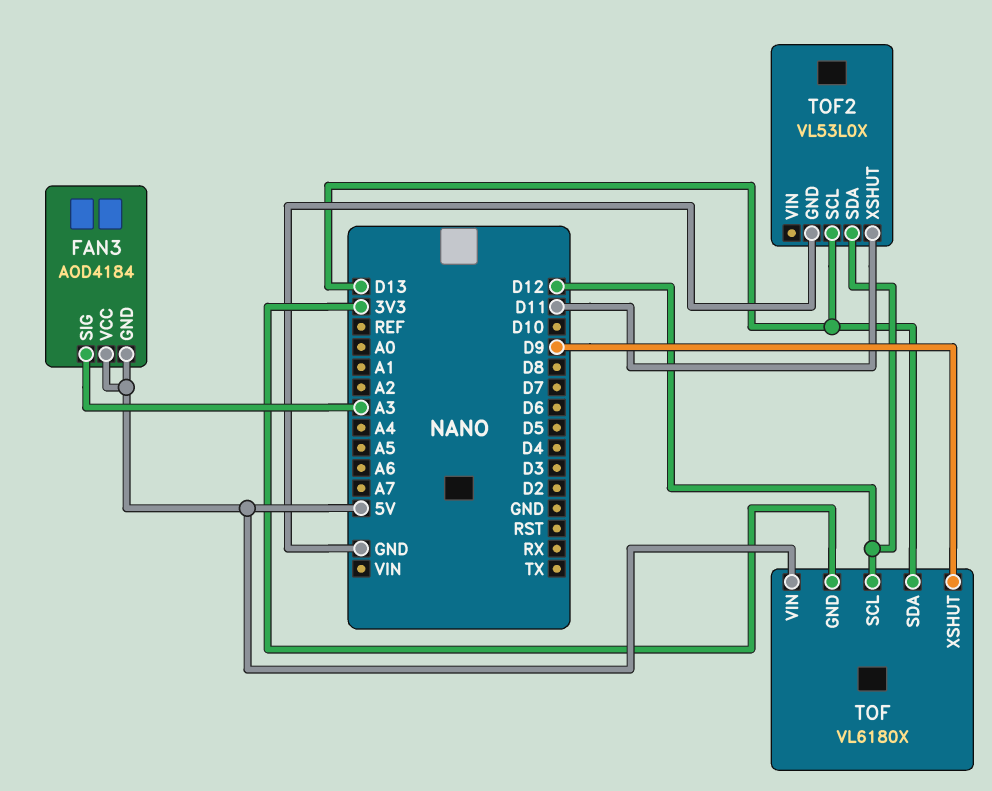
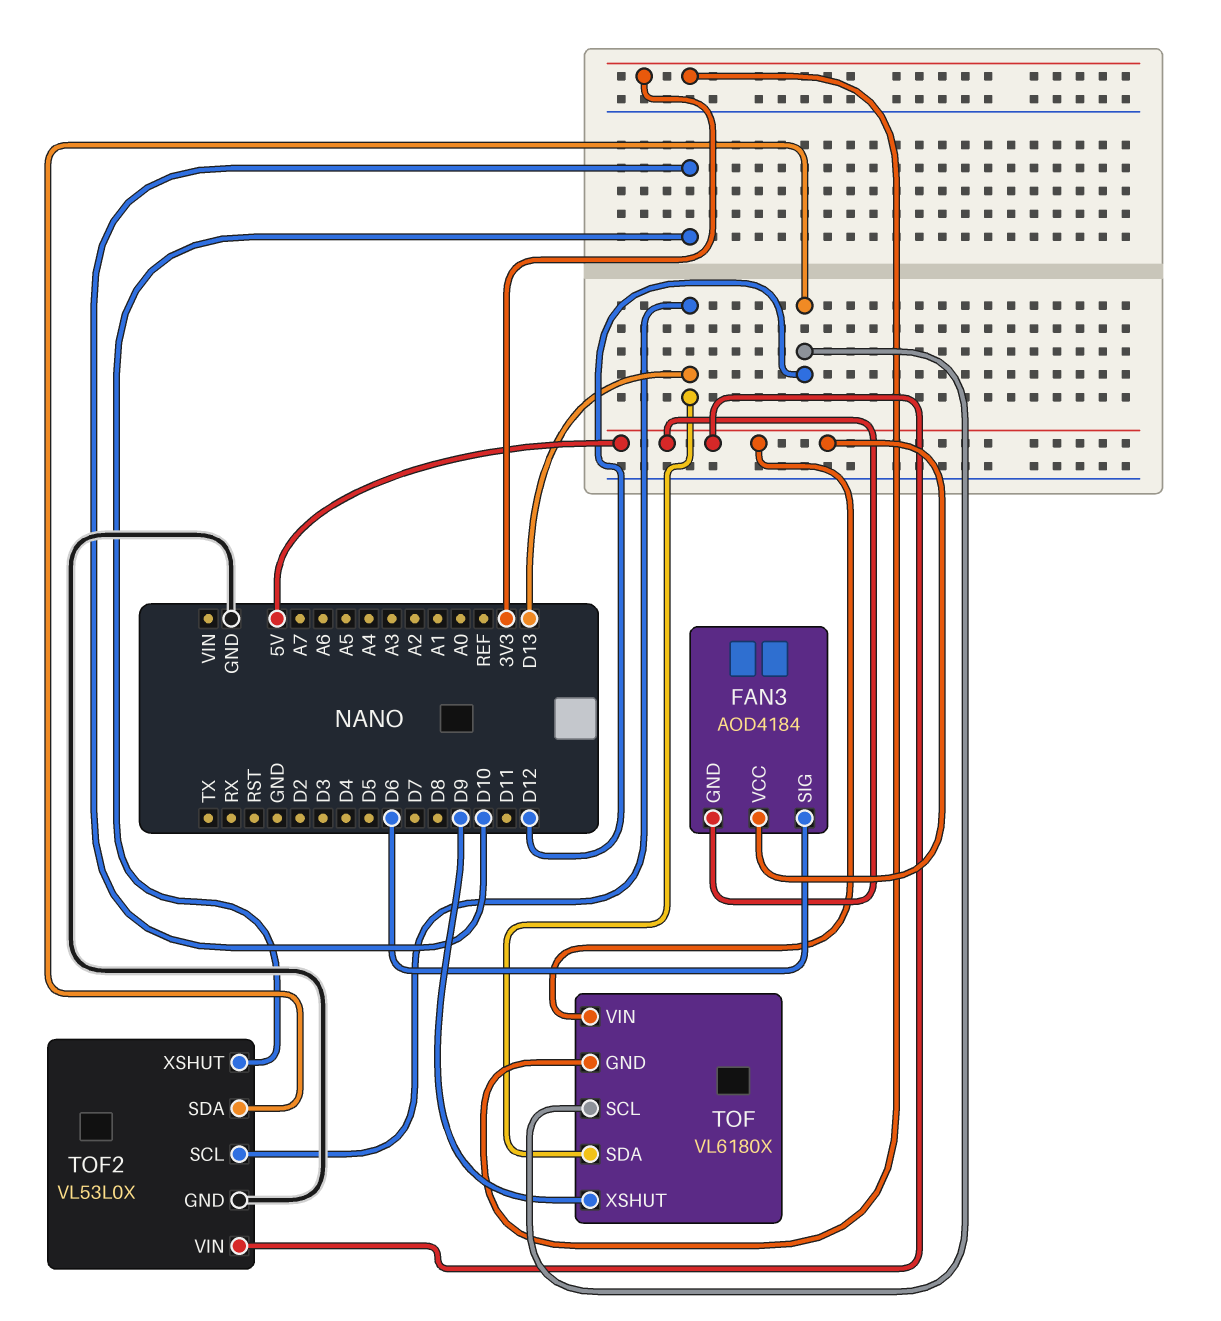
FAN3 pin SIG: A3 -> D6
TOF2 pin VIN: none -> 5V
TOF2 pin XSHUT: D11 -> D10

